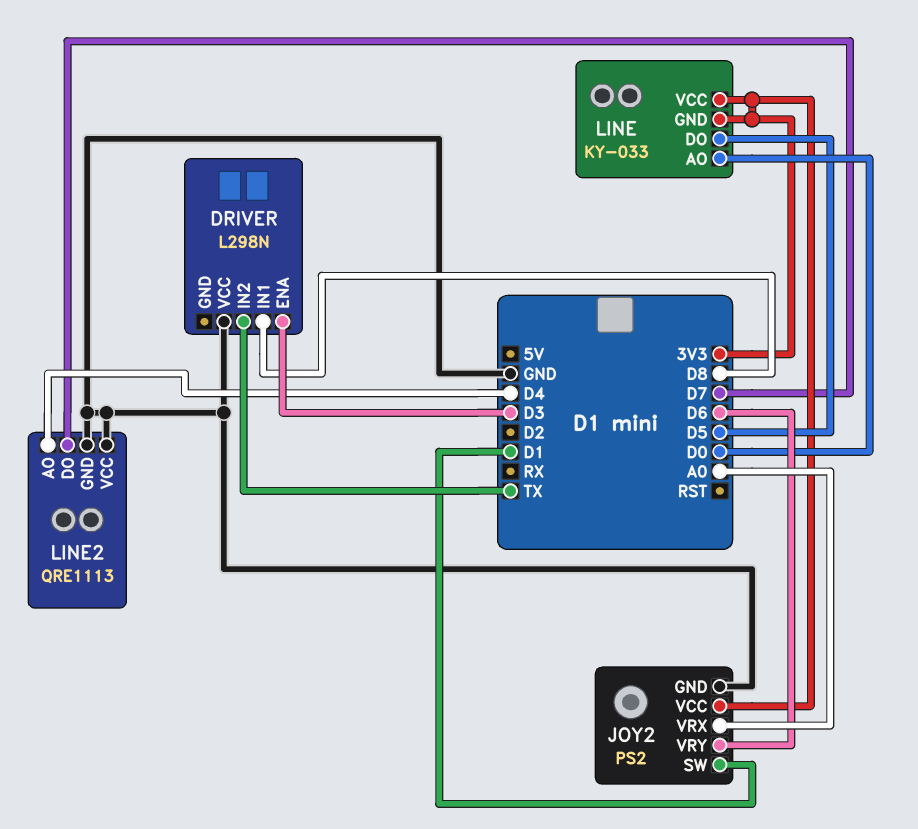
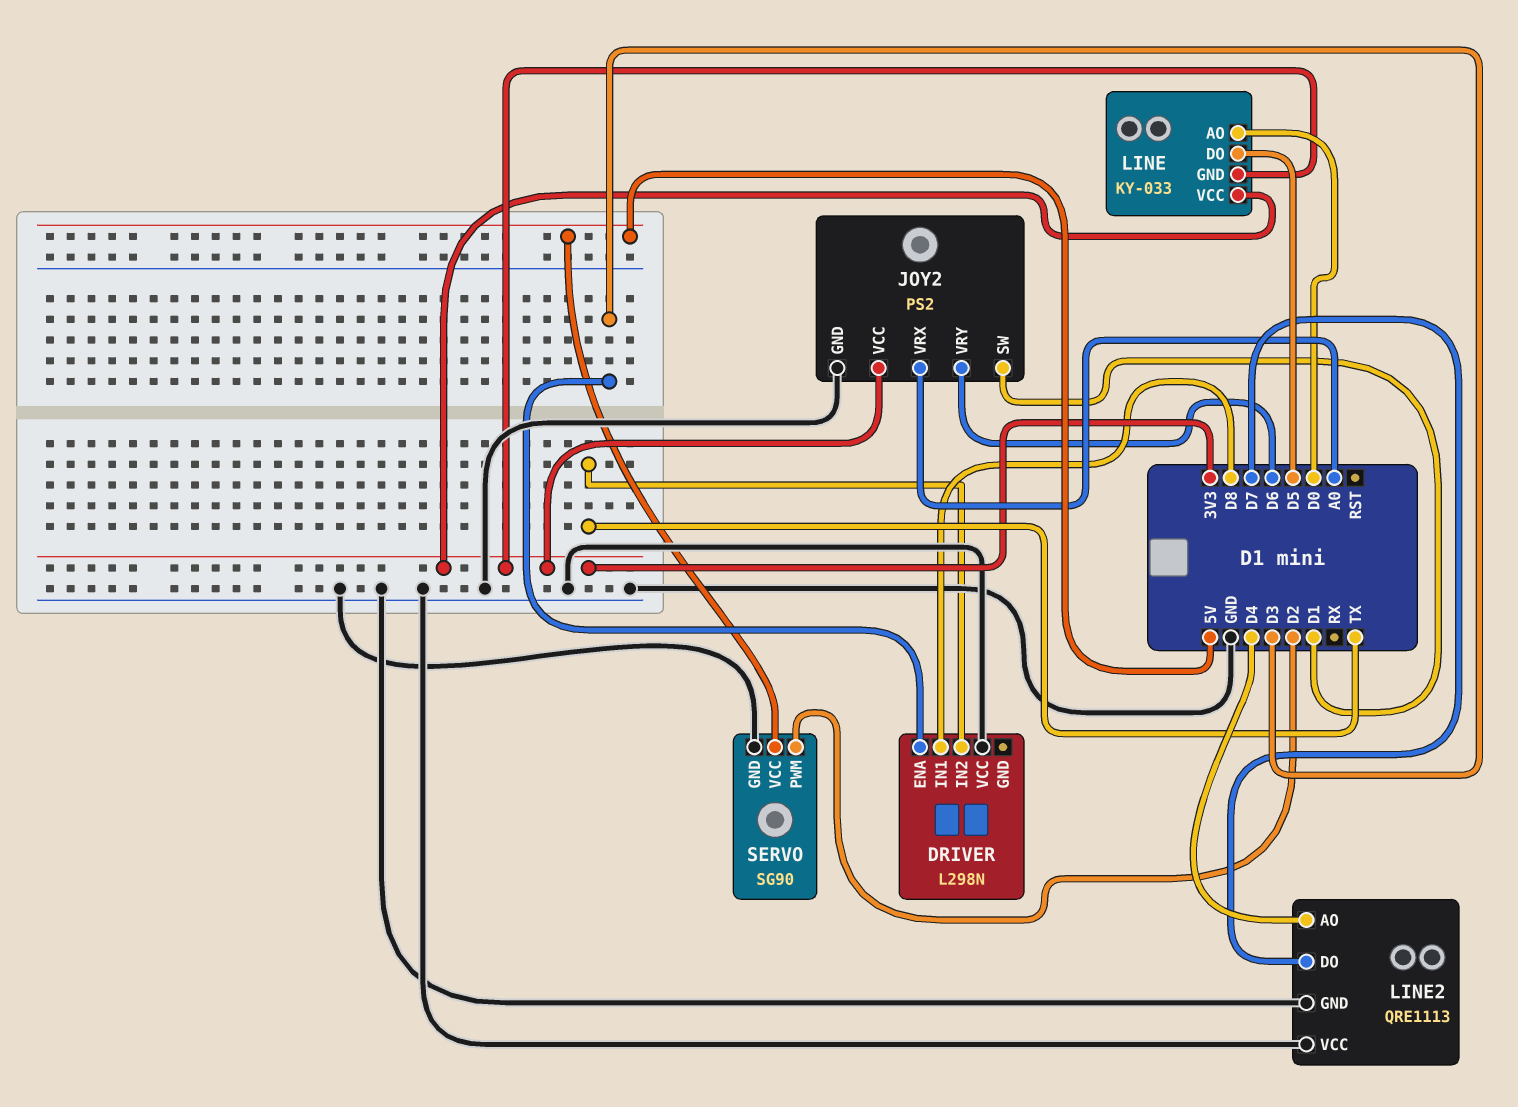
SERVO: none -> SG90
SERVO pin GND: none -> GND
SERVO pin PWM: none -> D2
SERVO pin VCC: none -> 5V

